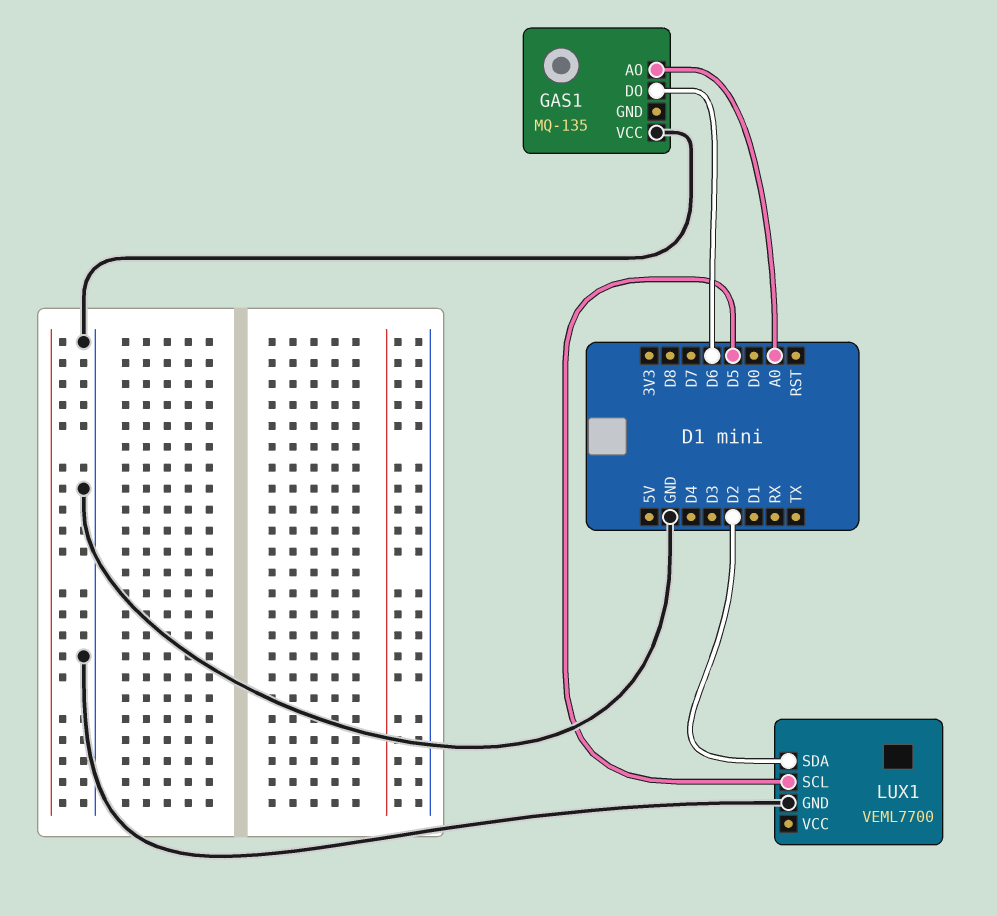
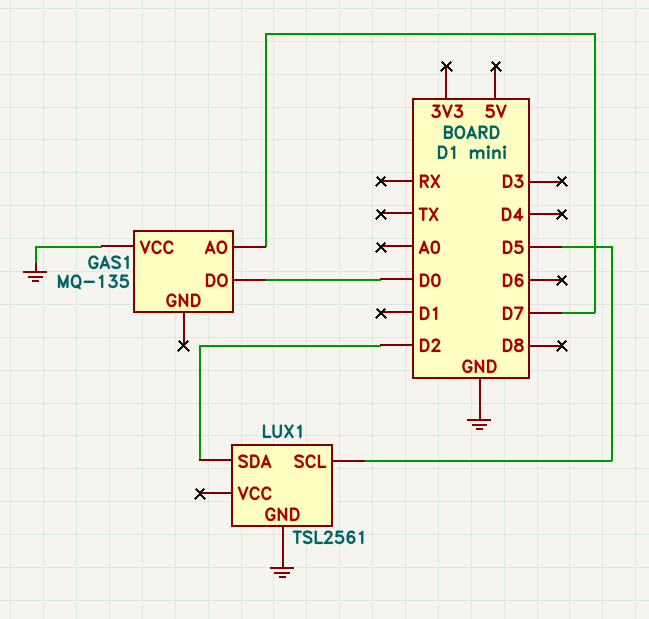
GAS1 pin AO: A0 -> D7
GAS1 pin DO: D6 -> D0
LUX1: VEML7700 -> TSL2561

